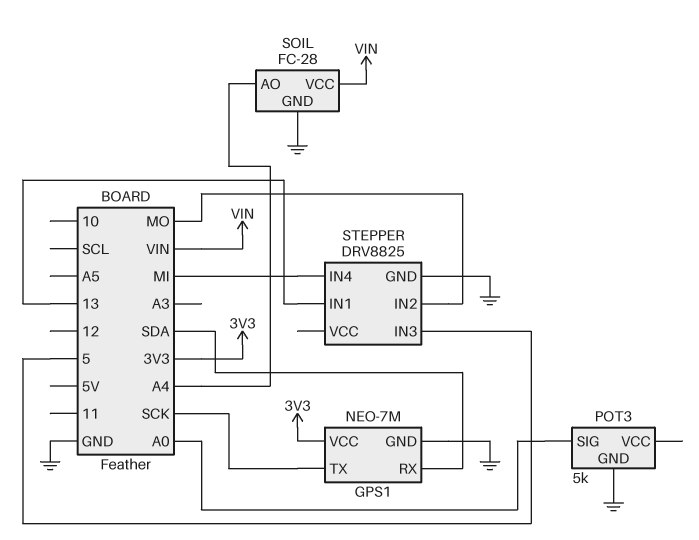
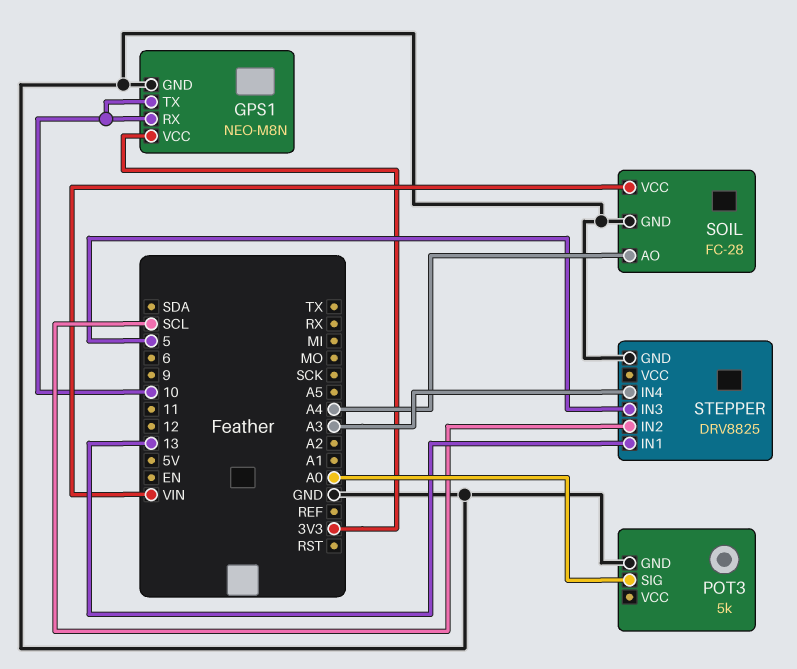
GPS1: NEO-7M -> NEO-M8N
GPS1 pin RX: SDA -> 10
GPS1 pin TX: SCK -> 10
STEPPER pin IN2: MO -> SCL
STEPPER pin IN4: MI -> A3

